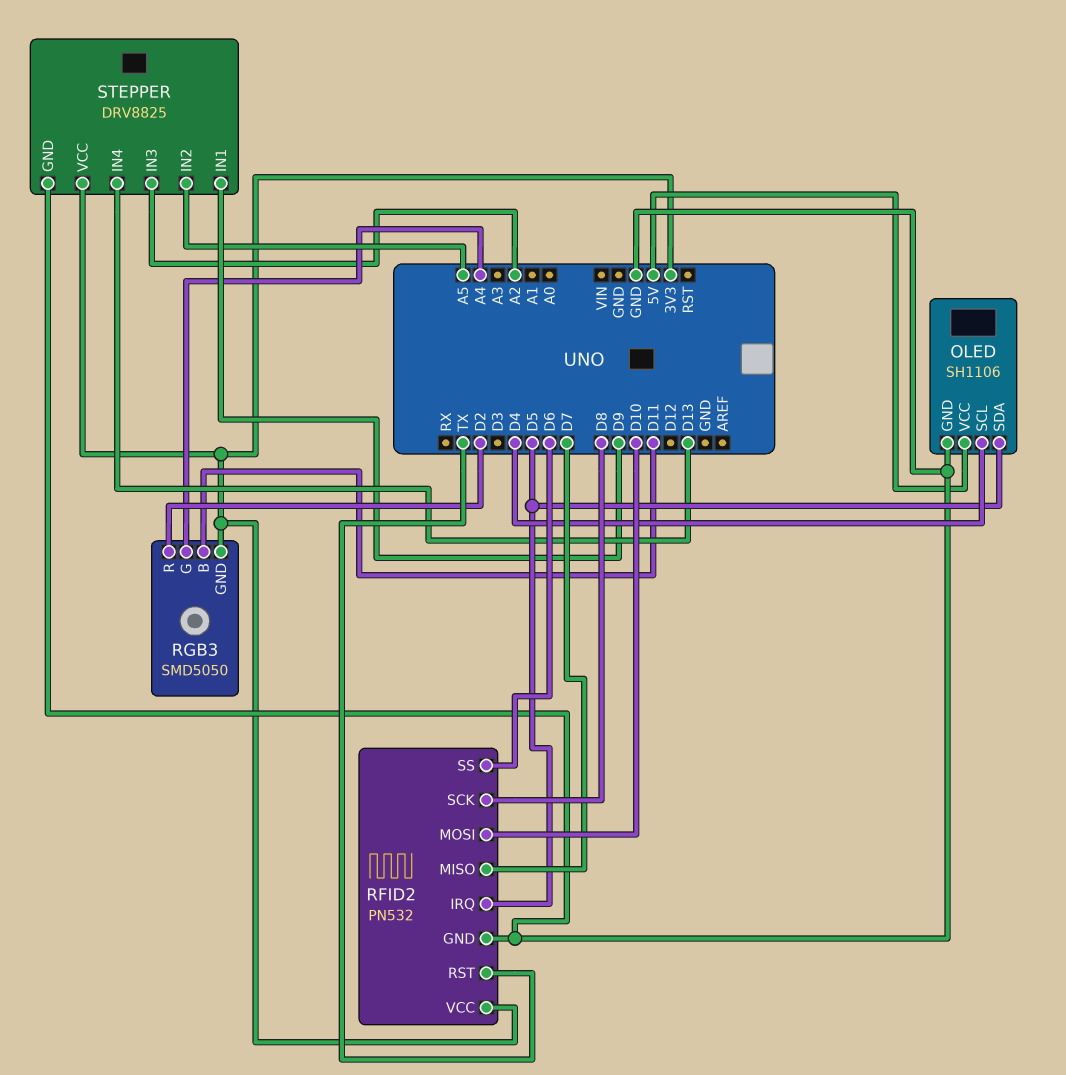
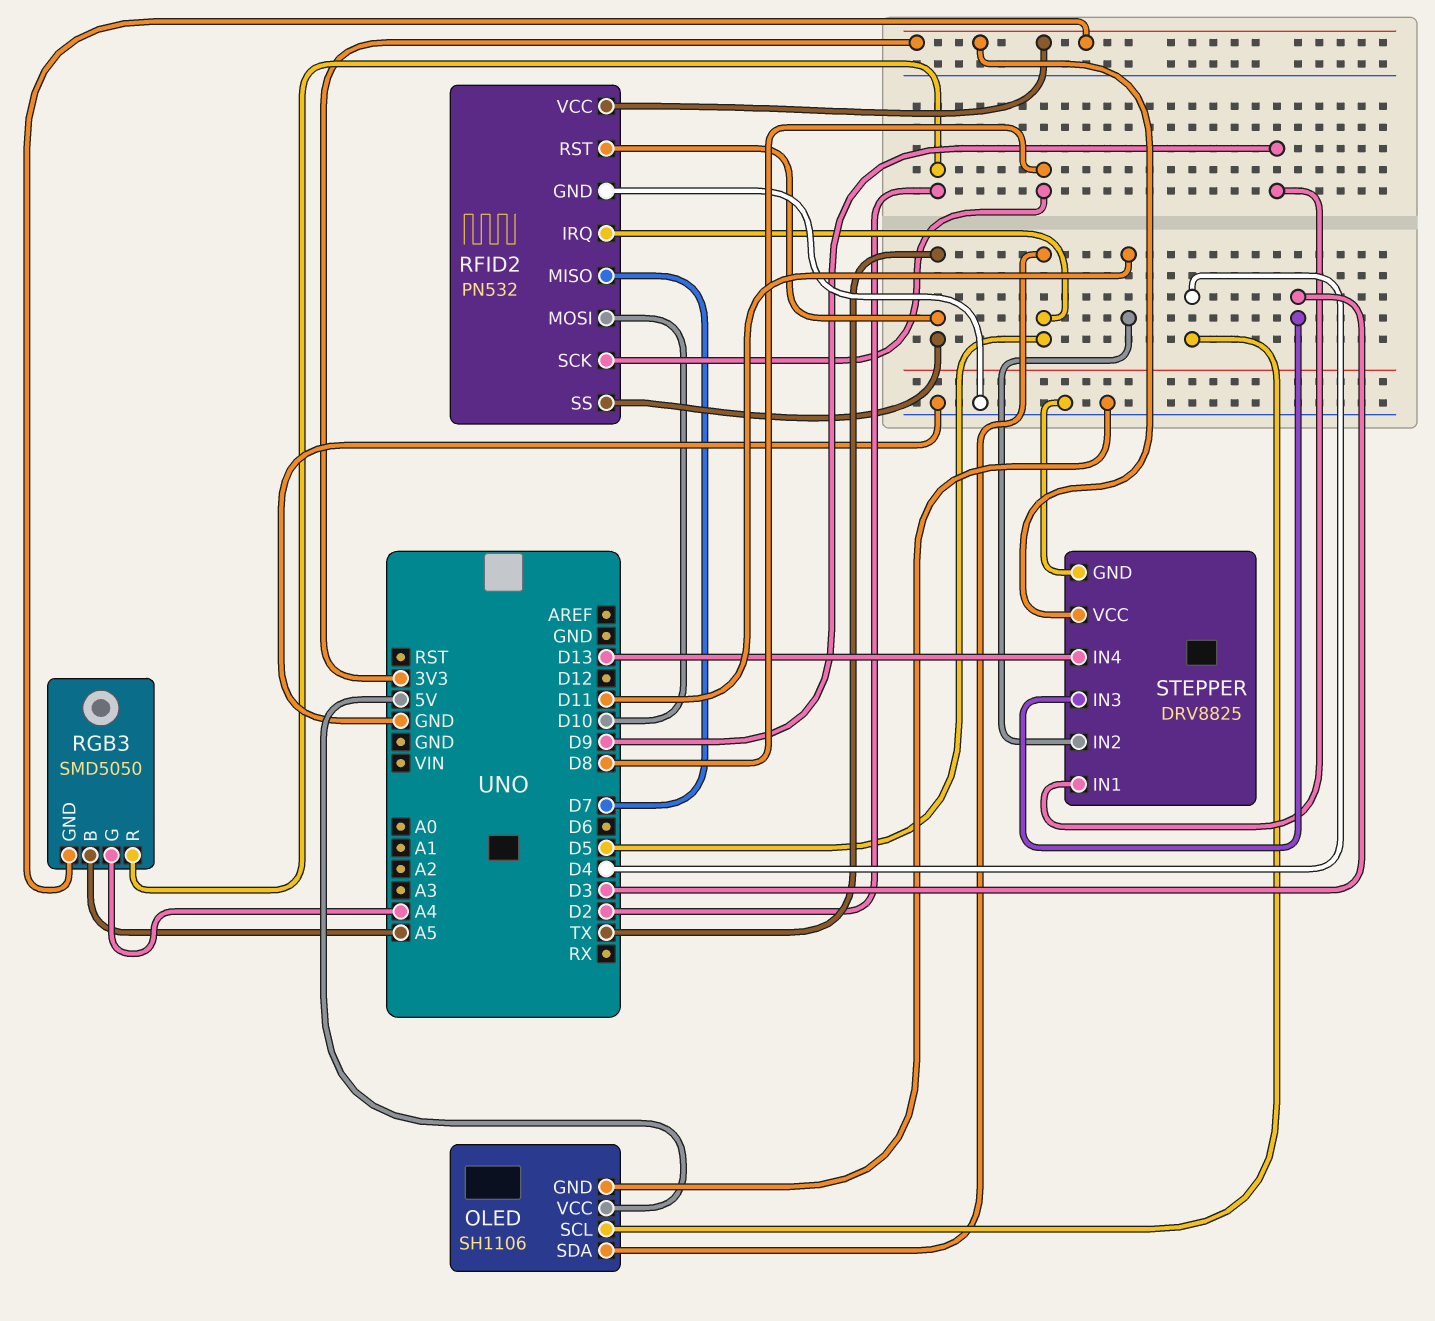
RFID2 pin SS: D6 -> TX
RGB3 pin B: D11 -> A5
STEPPER pin IN2: A5 -> D11
STEPPER pin IN3: A2 -> D3

